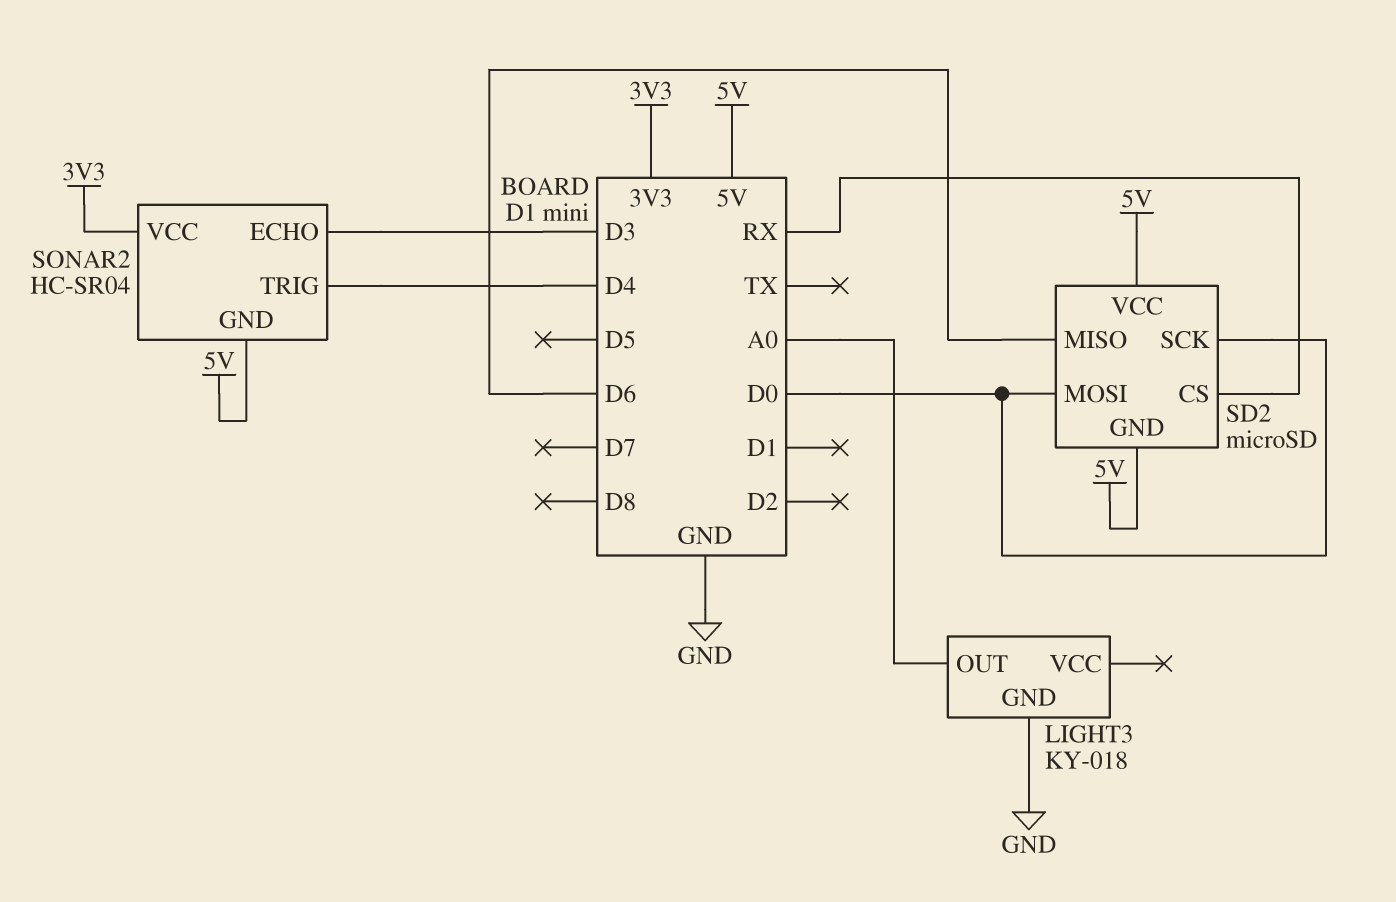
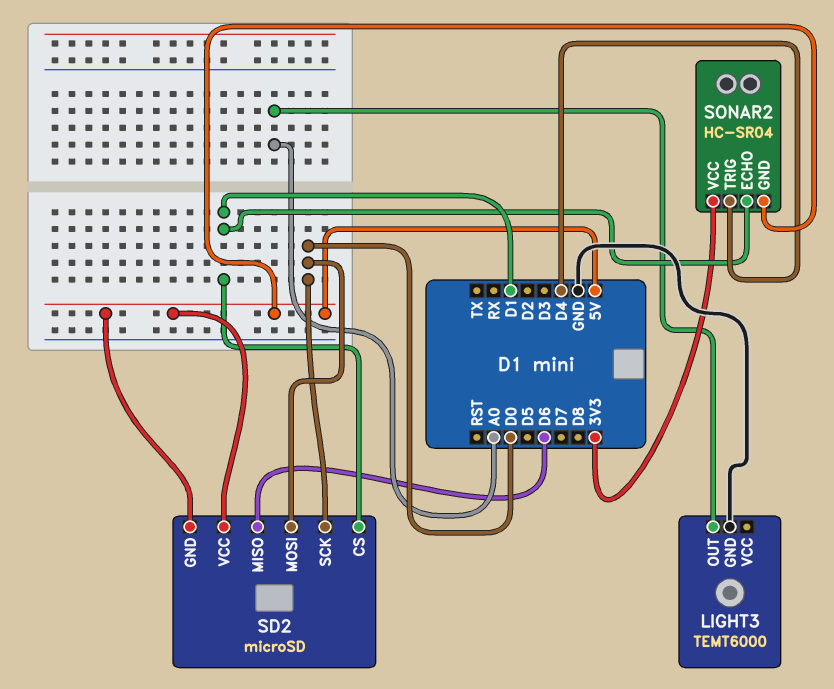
LIGHT3: KY-018 -> TEMT6000
SD2 pin CS: RX -> D1
SONAR2 pin ECHO: D3 -> D1

